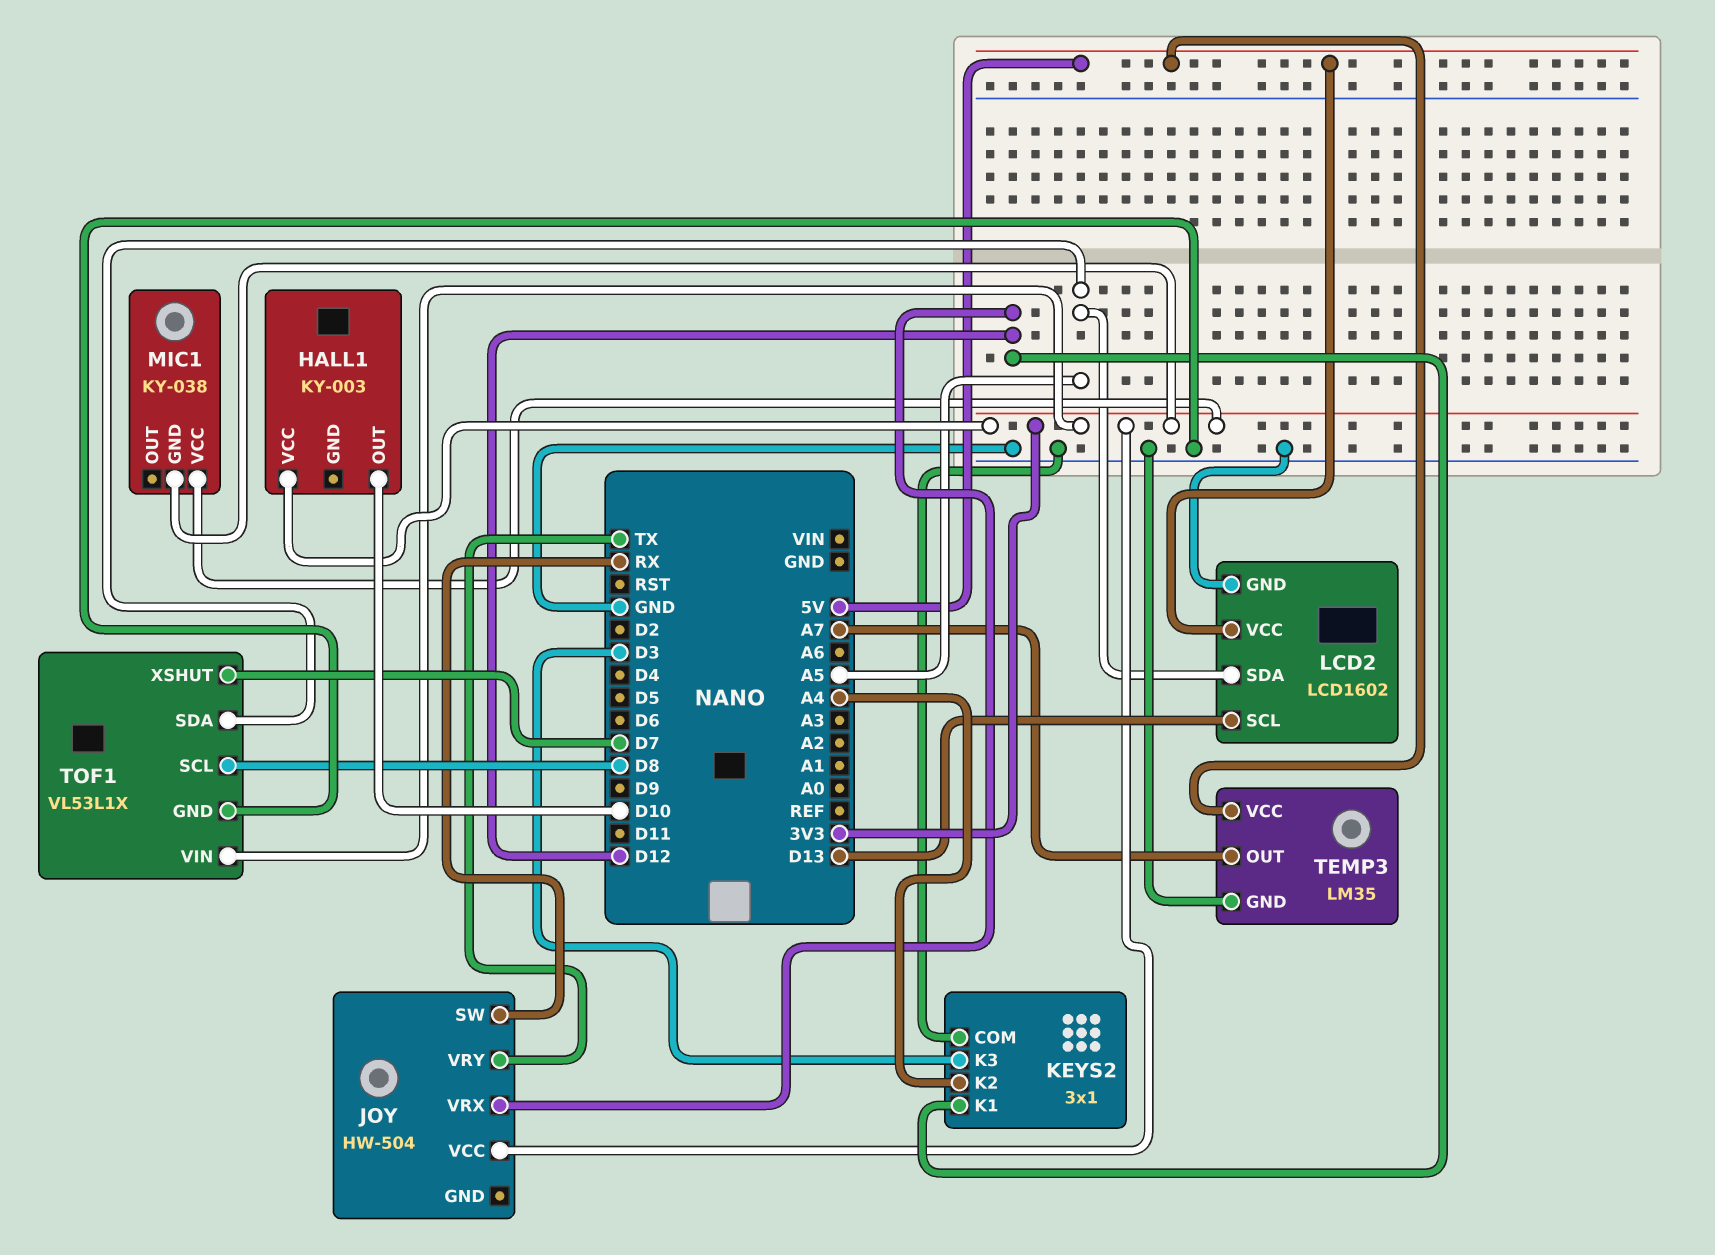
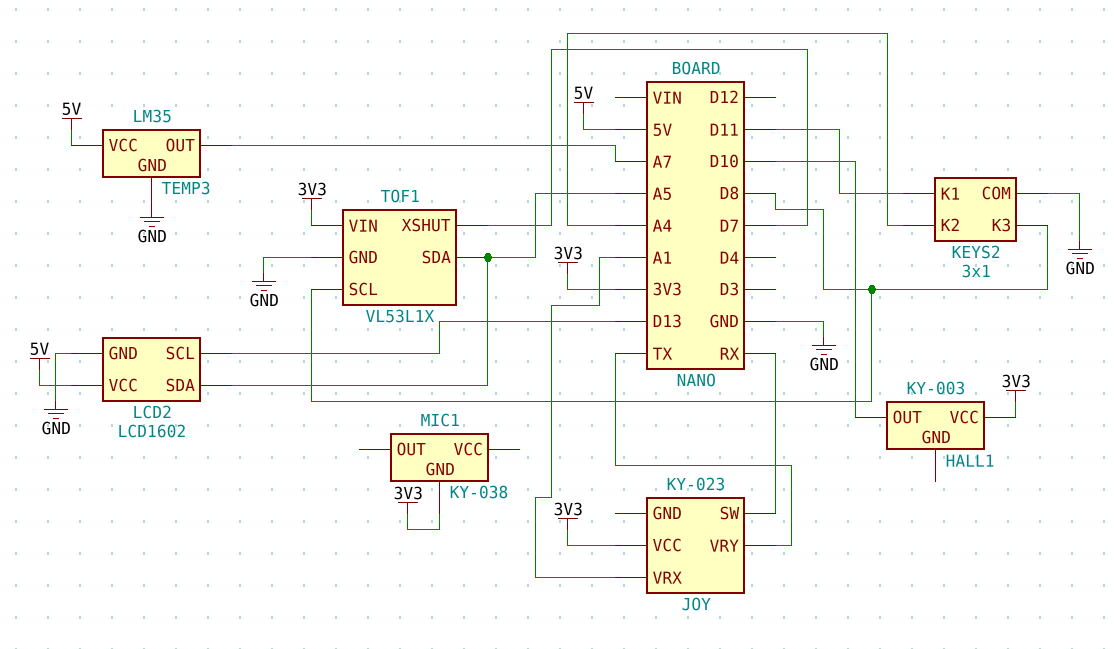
JOY: HW-504 -> KY-023
JOY pin VRX: D12 -> A1
KEYS2 pin K1: D12 -> D11
KEYS2 pin K3: D3 -> D8
MIC1 pin VCC: 3V3 -> none

